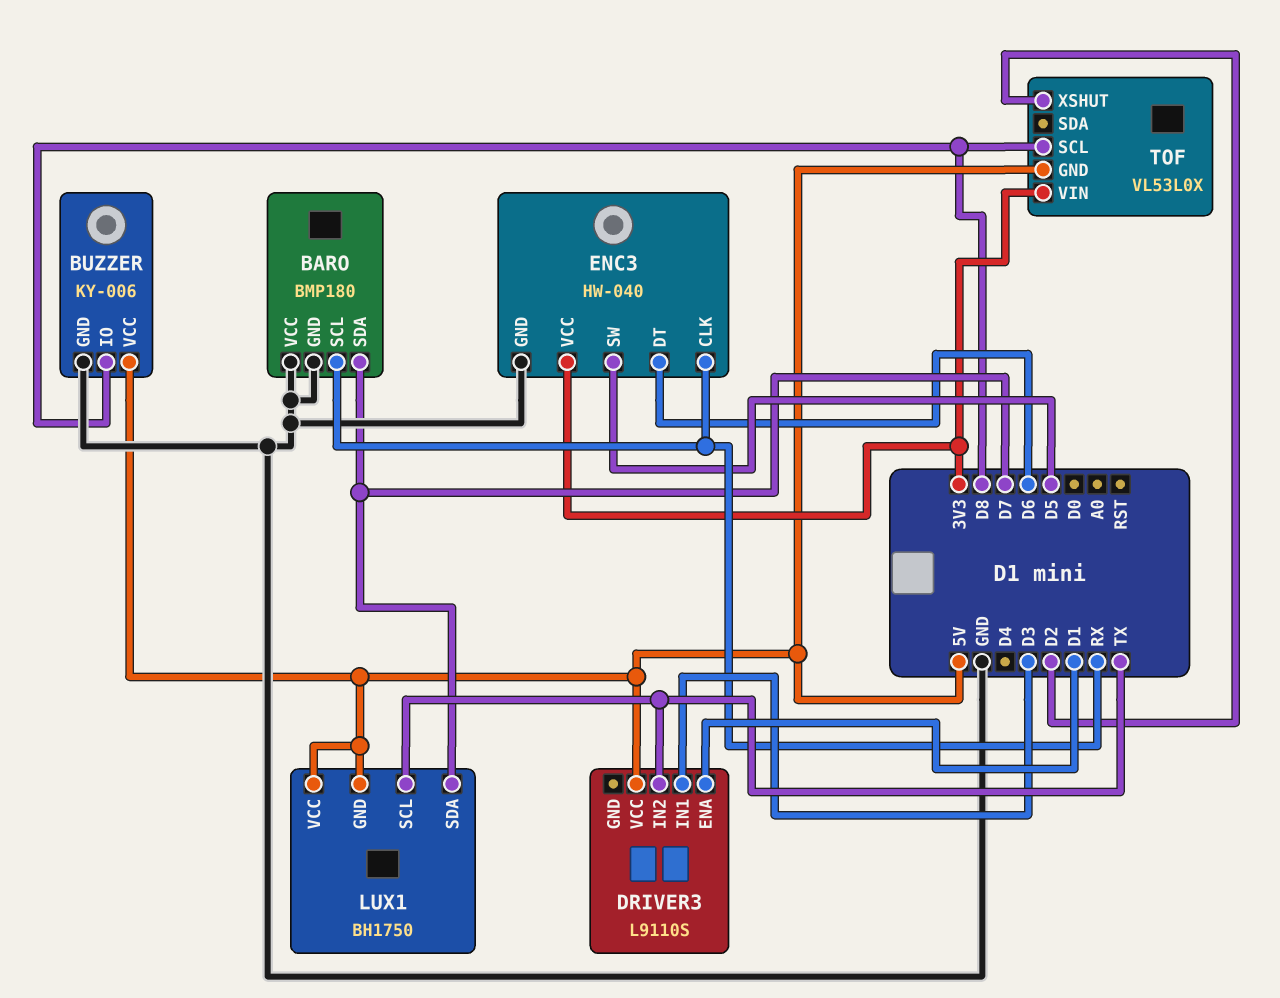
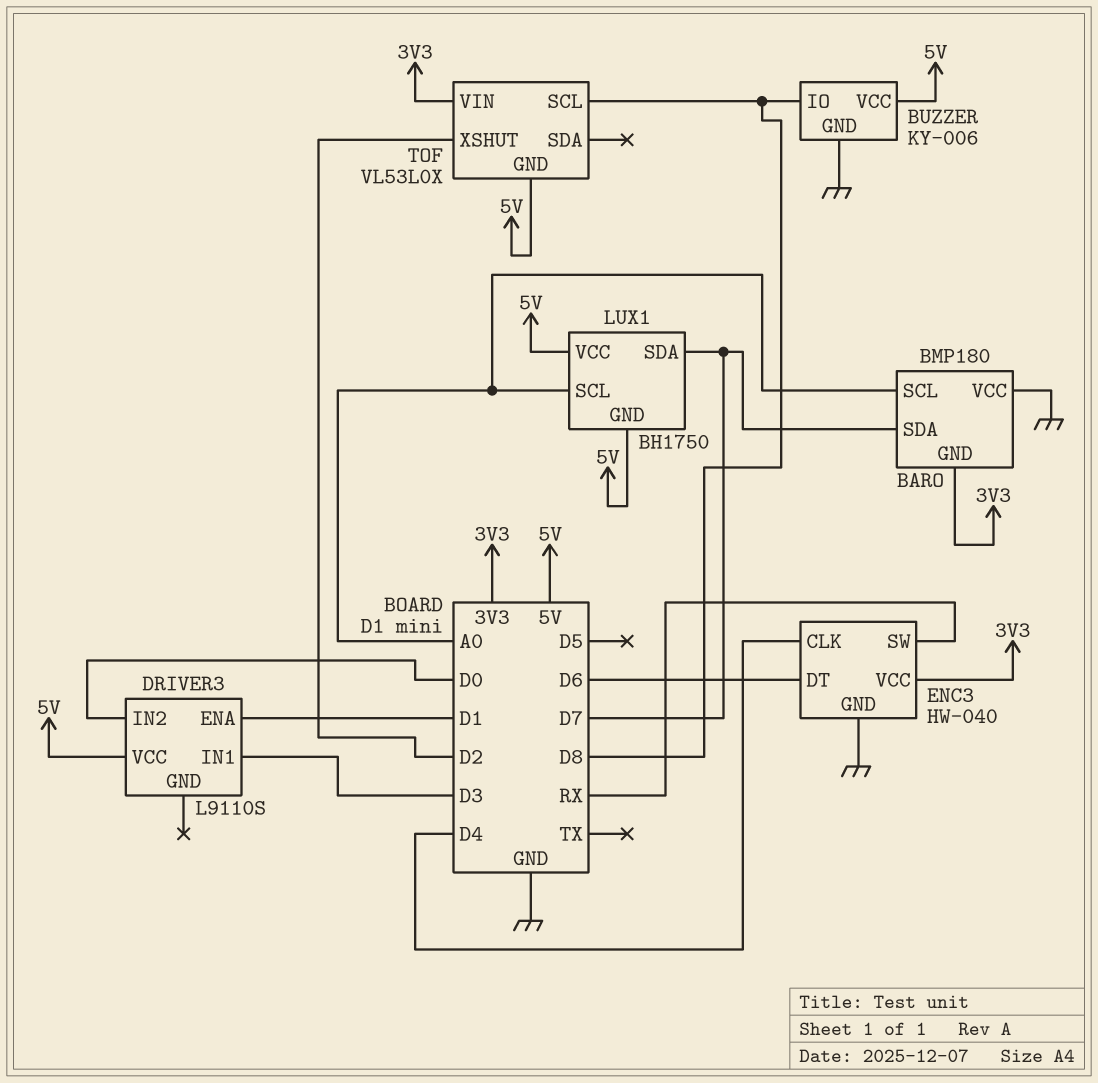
BARO pin GND: GND -> 3V3
BARO pin SCL: RX -> A0
DRIVER3 pin IN2: TX -> D0
ENC3 pin CLK: RX -> D4
ENC3 pin SW: D5 -> RX
LUX1 pin SCL: TX -> A0

